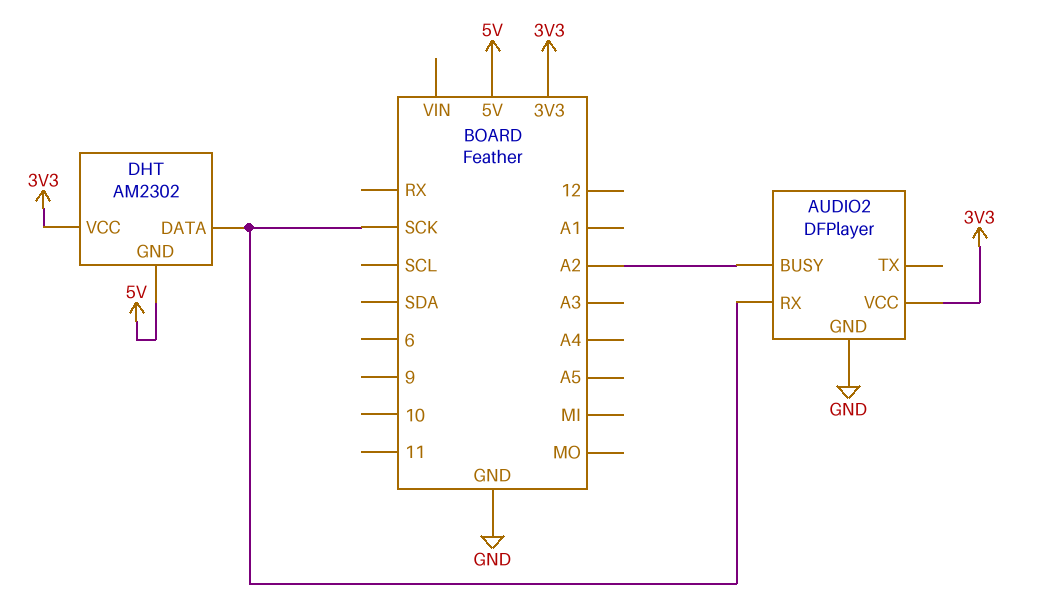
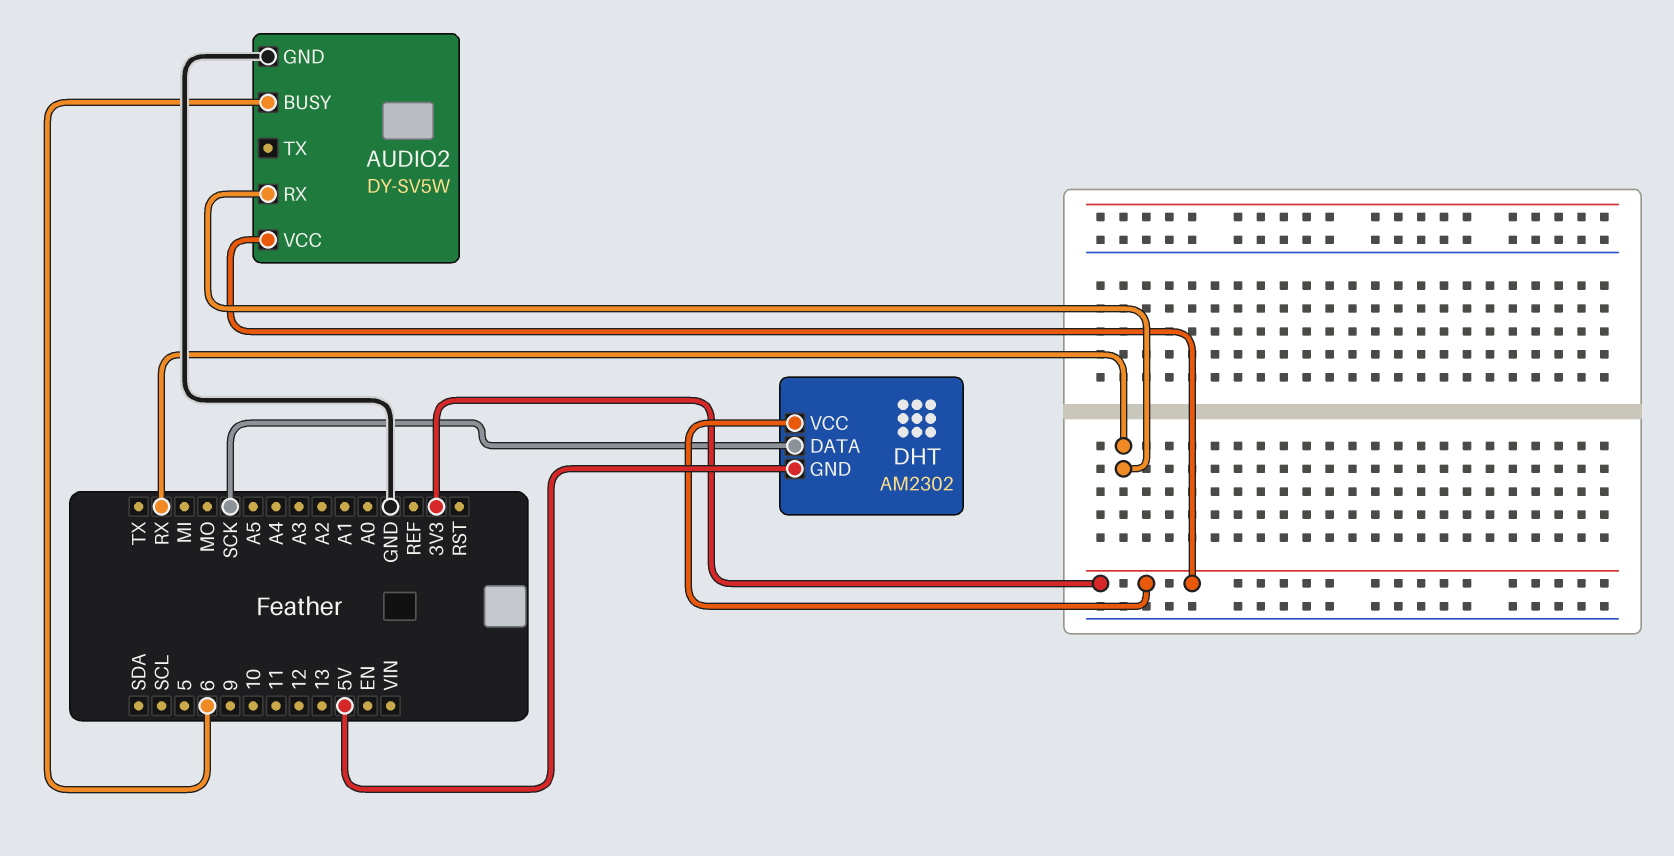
AUDIO2: DFPlayer -> DY-SV5W
AUDIO2 pin BUSY: A2 -> 6
AUDIO2 pin RX: SCK -> RX

